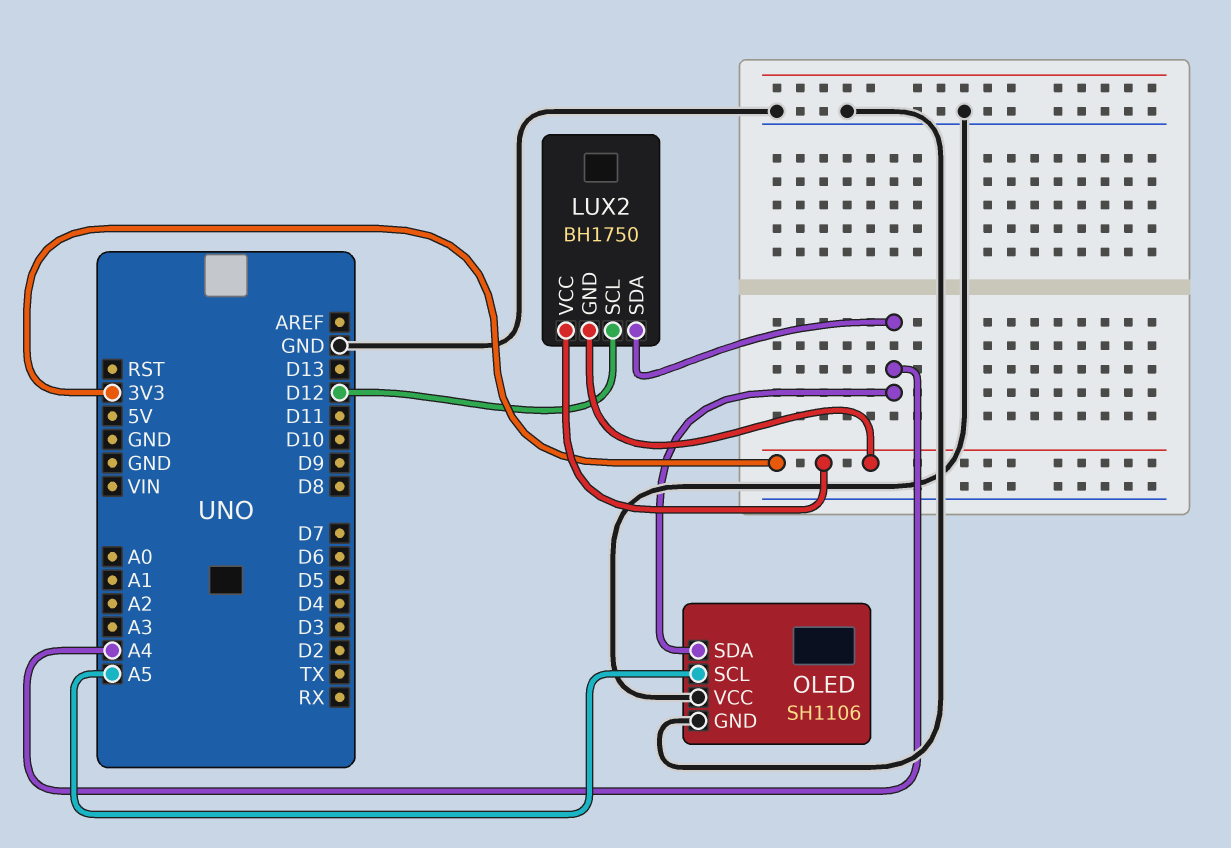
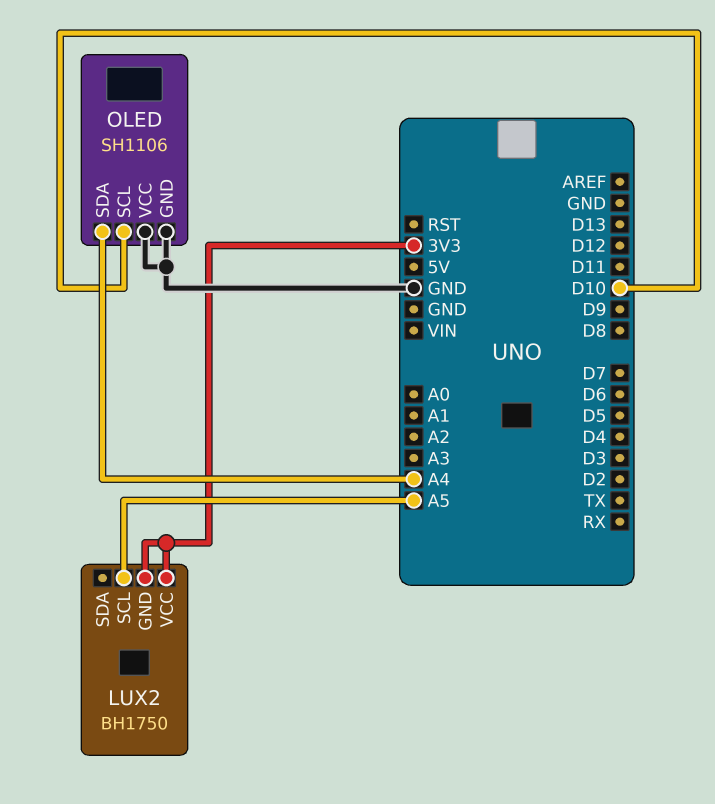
LUX2 pin SCL: D12 -> A5
LUX2 pin SDA: A4 -> none
OLED pin SCL: A5 -> D10

